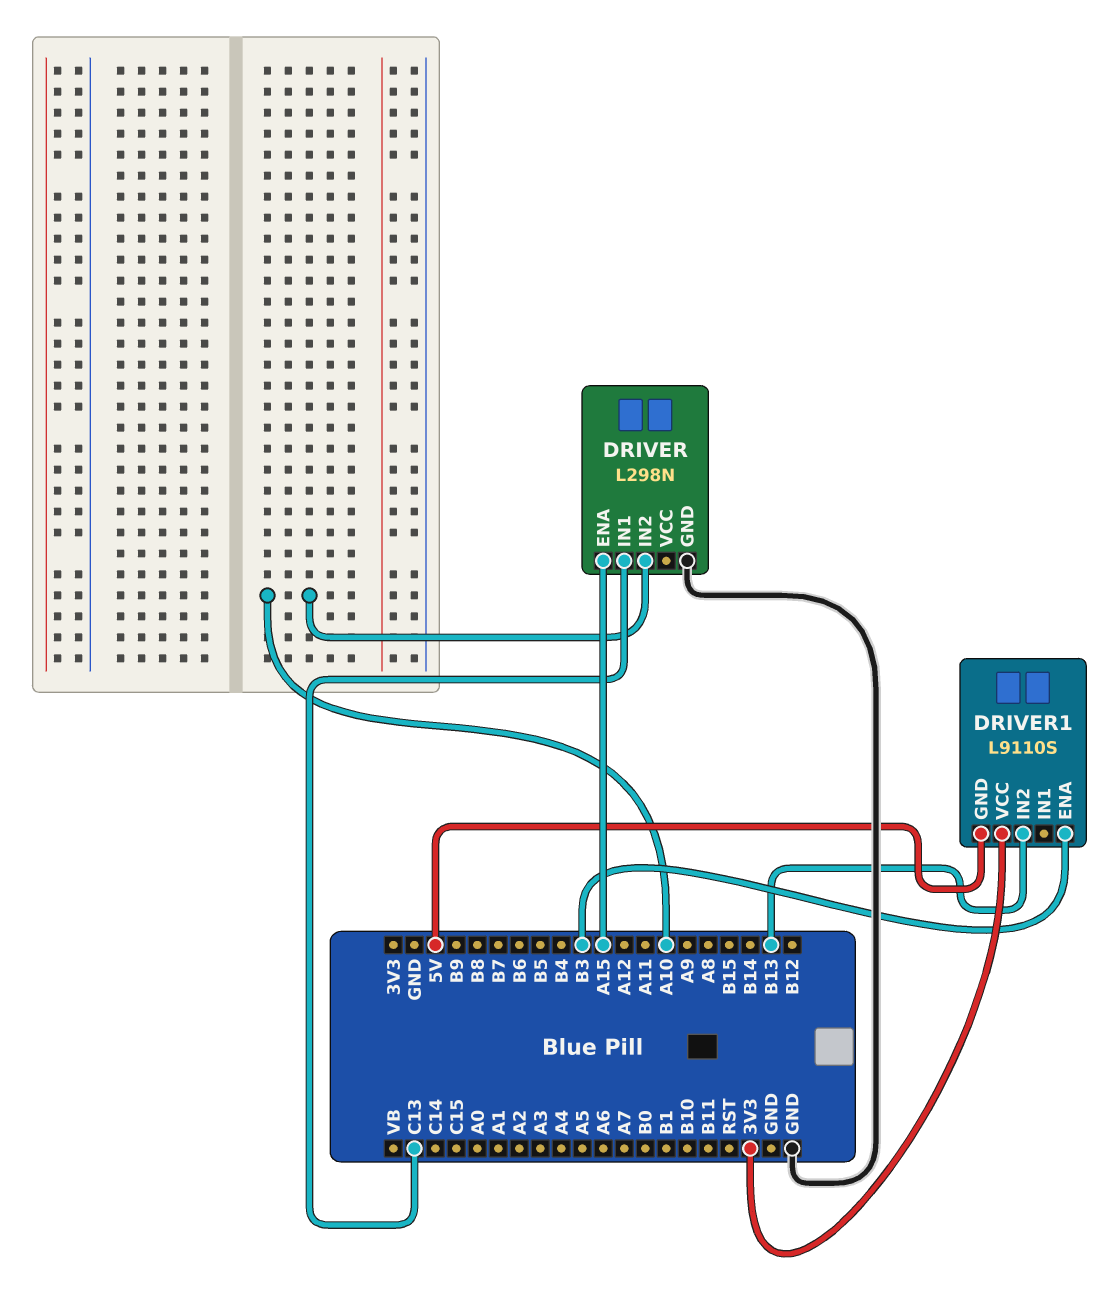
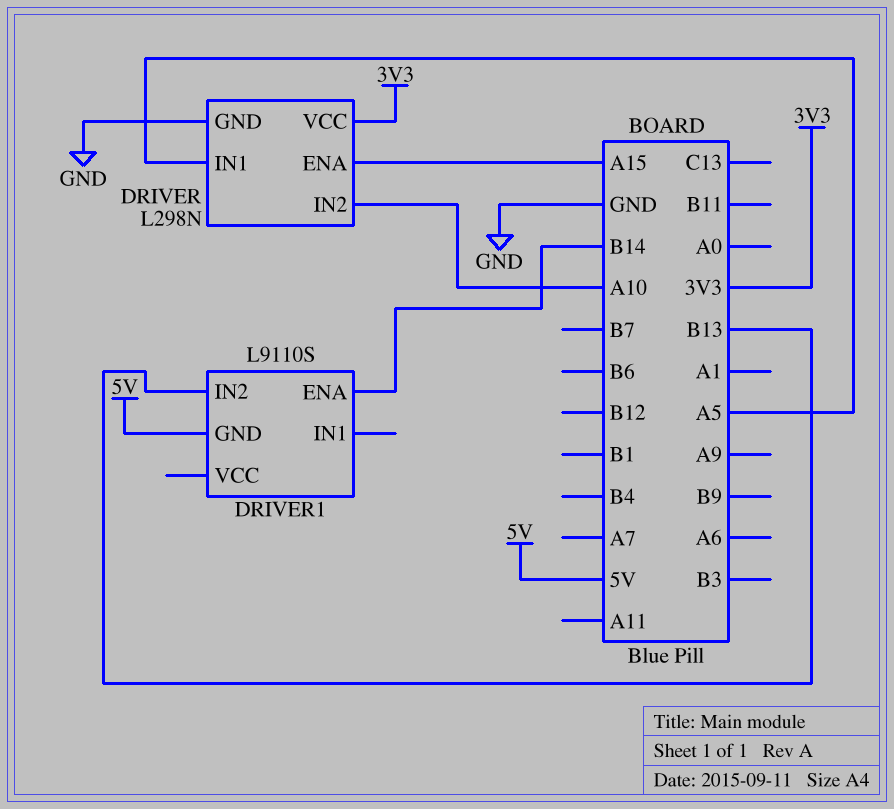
DRIVER pin IN1: C13 -> A5
DRIVER pin VCC: none -> 3V3
DRIVER1 pin ENA: B3 -> B14
DRIVER1 pin VCC: 3V3 -> none

